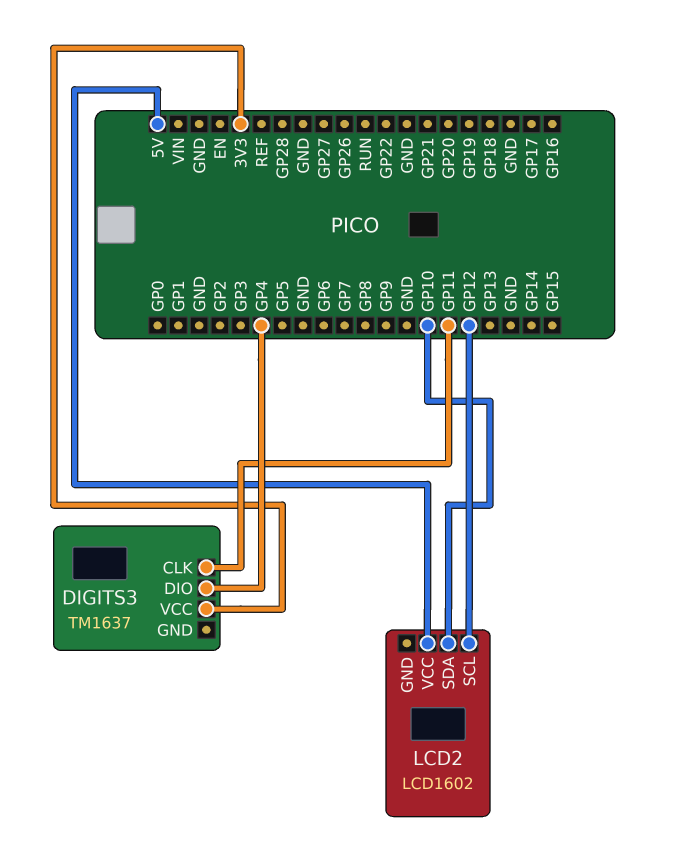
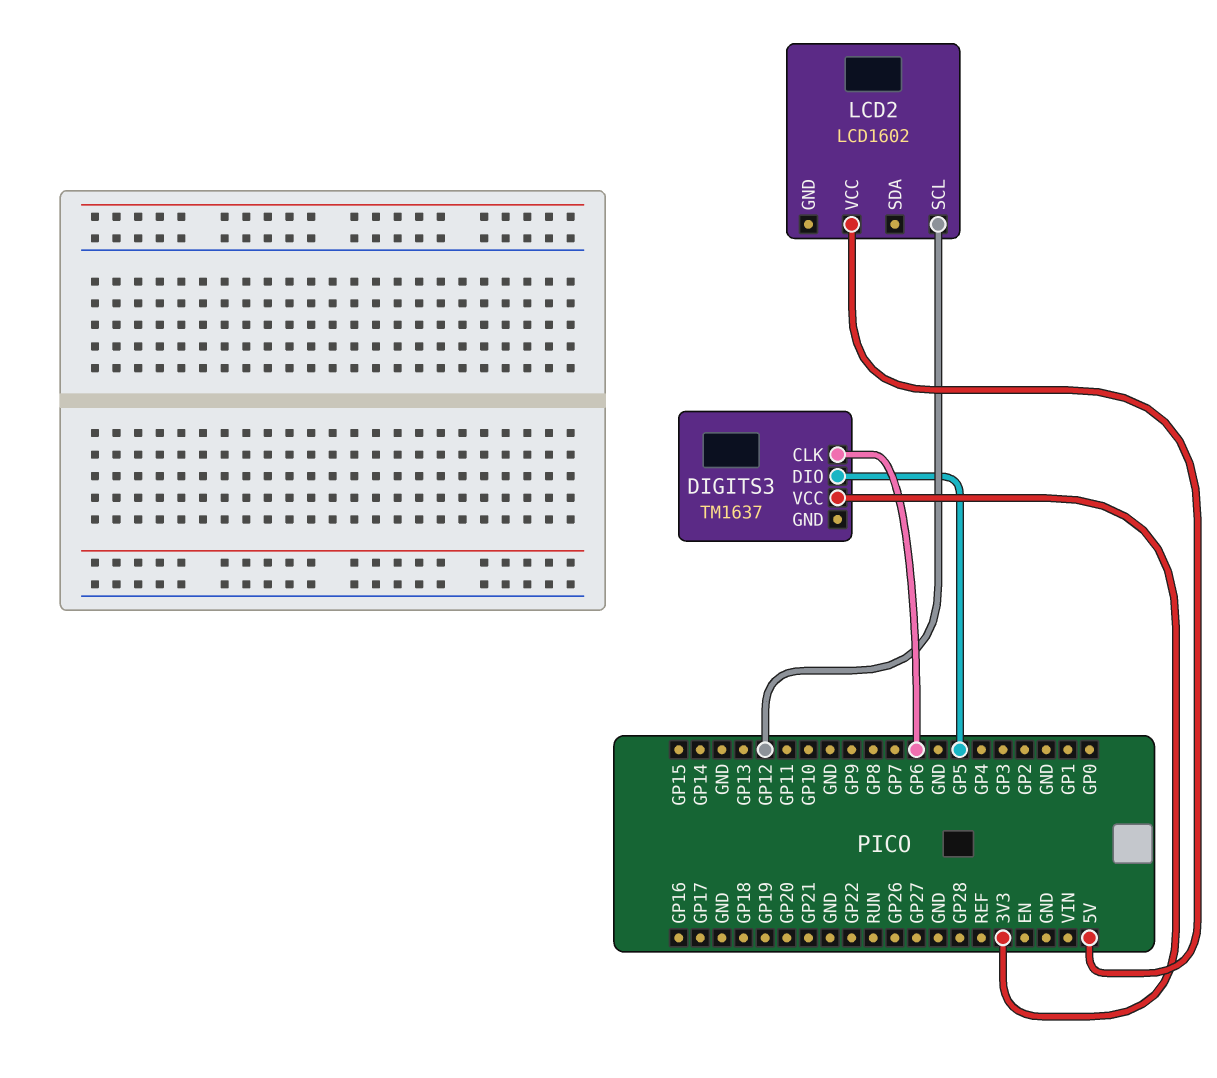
DIGITS3 pin CLK: GP11 -> GP6
DIGITS3 pin DIO: GP4 -> GP5
LCD2 pin SDA: GP10 -> none

